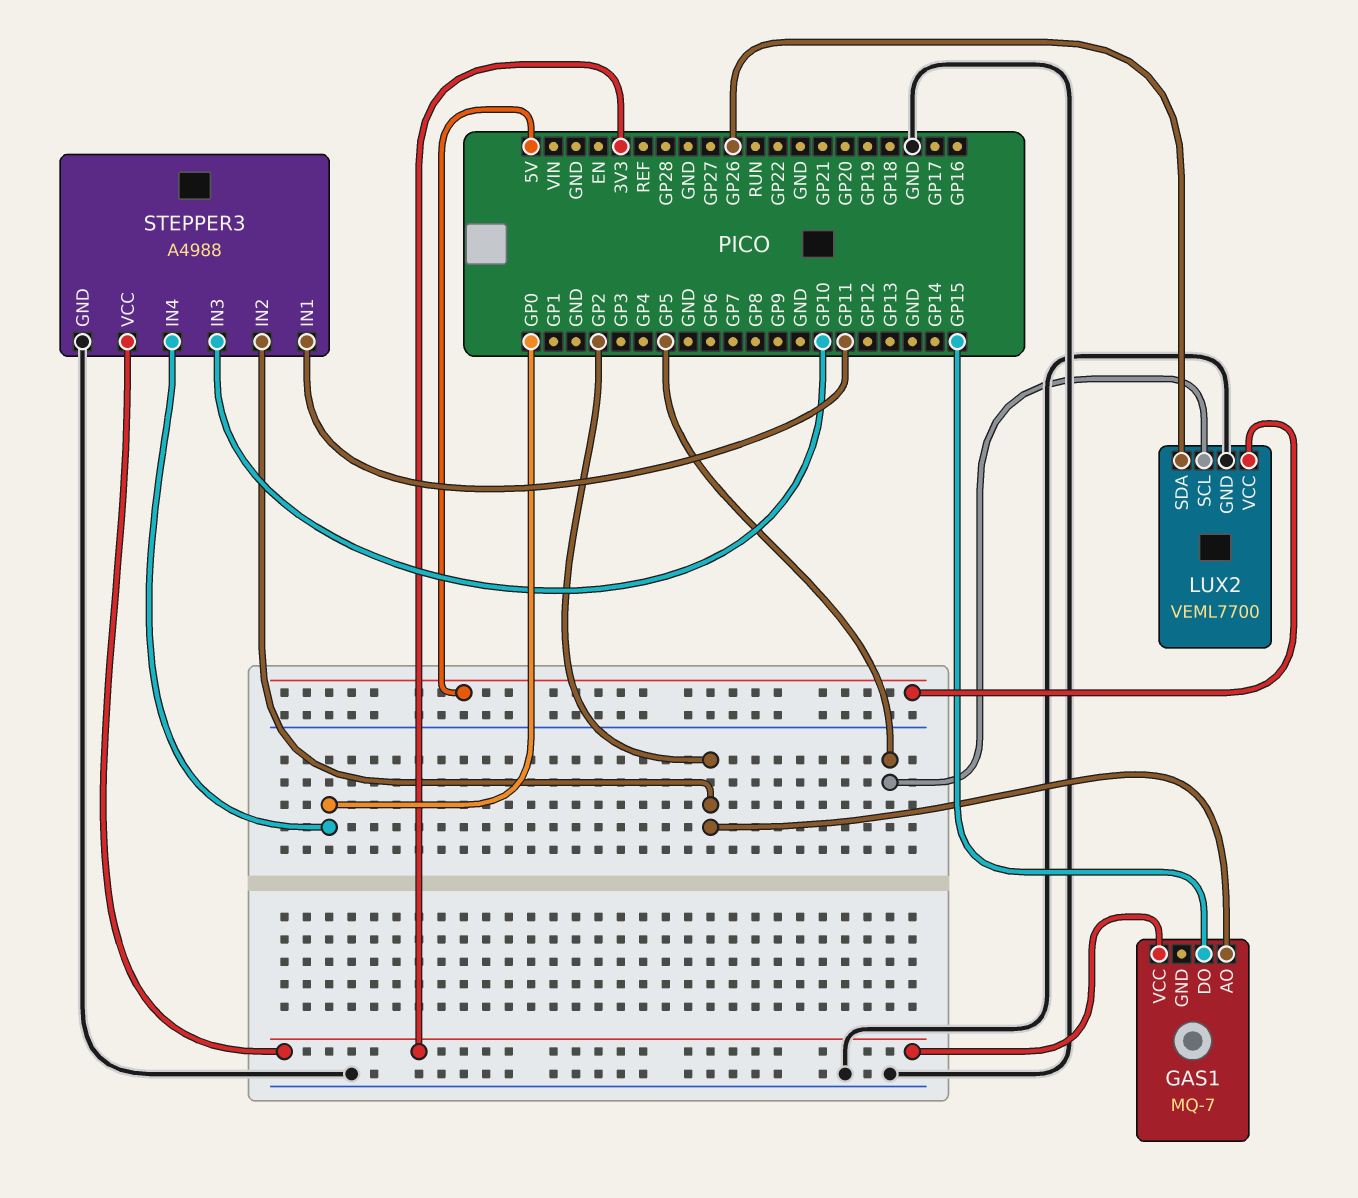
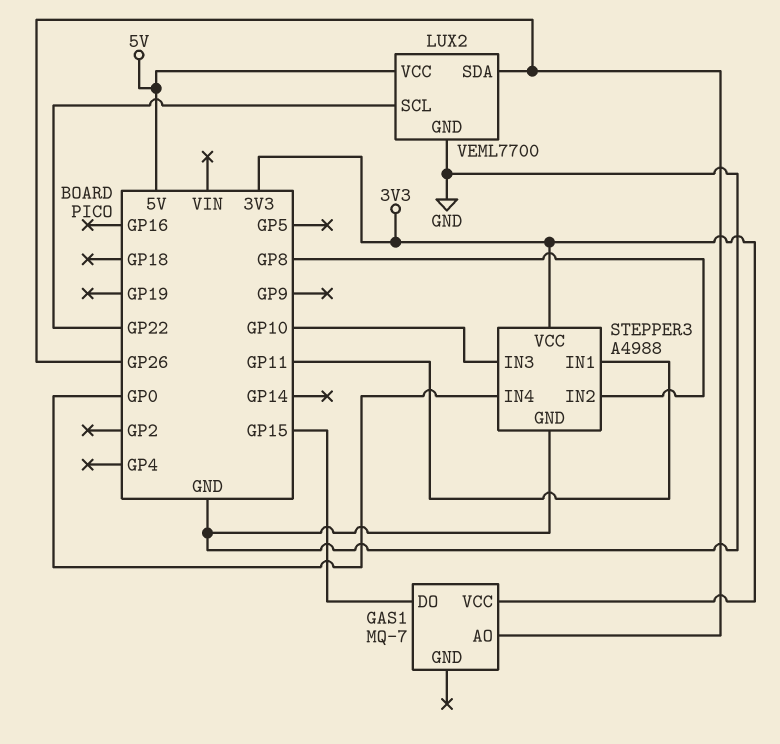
GAS1 pin AO: GP2 -> GP26
LUX2 pin SCL: GP5 -> GP22
STEPPER3 pin IN2: GP2 -> GP8

